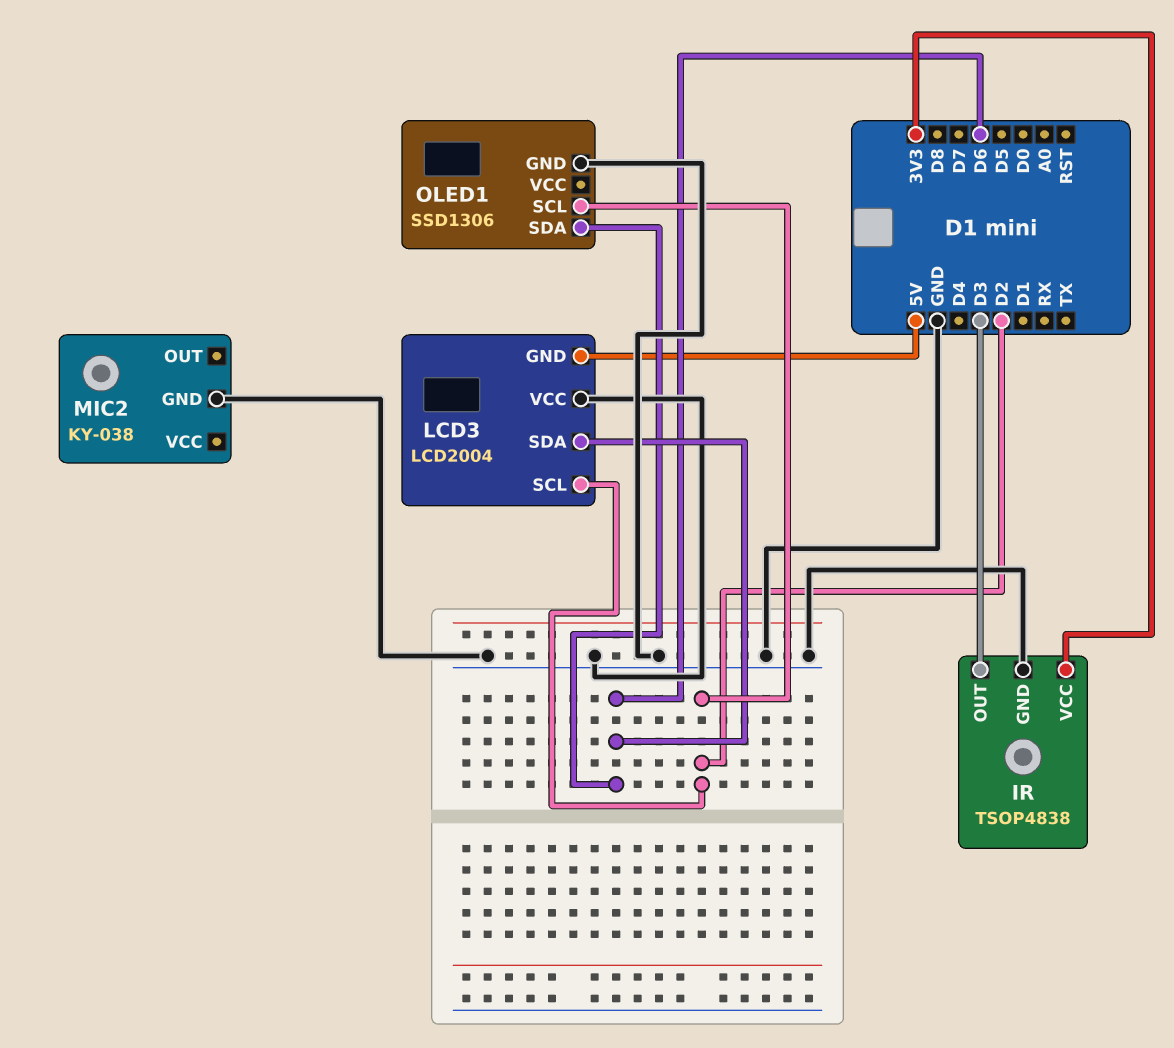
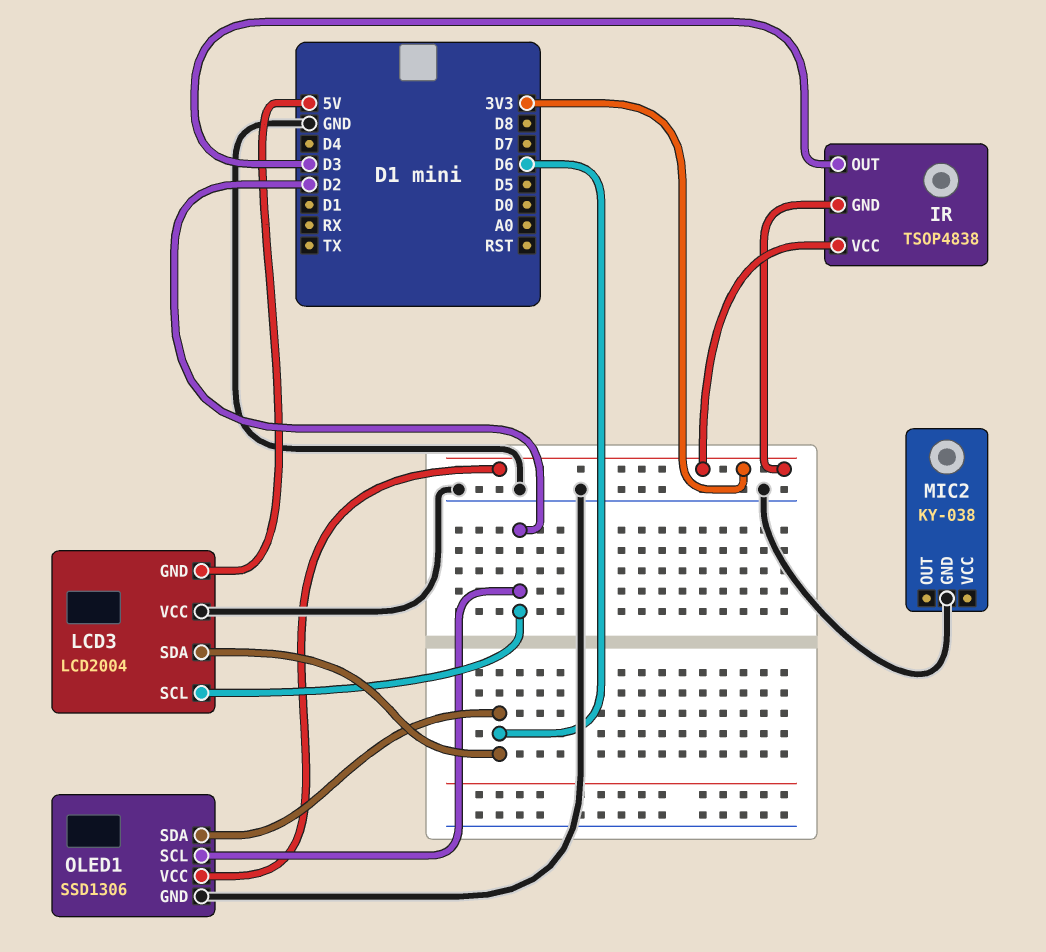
IR pin GND: GND -> 3V3
OLED1 pin VCC: none -> 3V3

